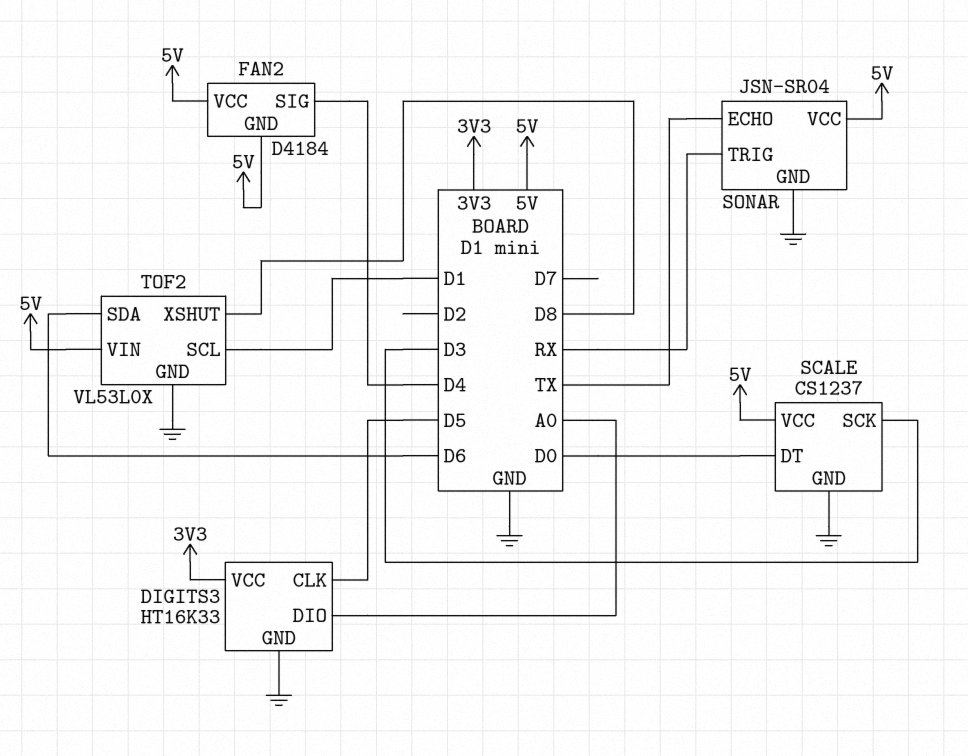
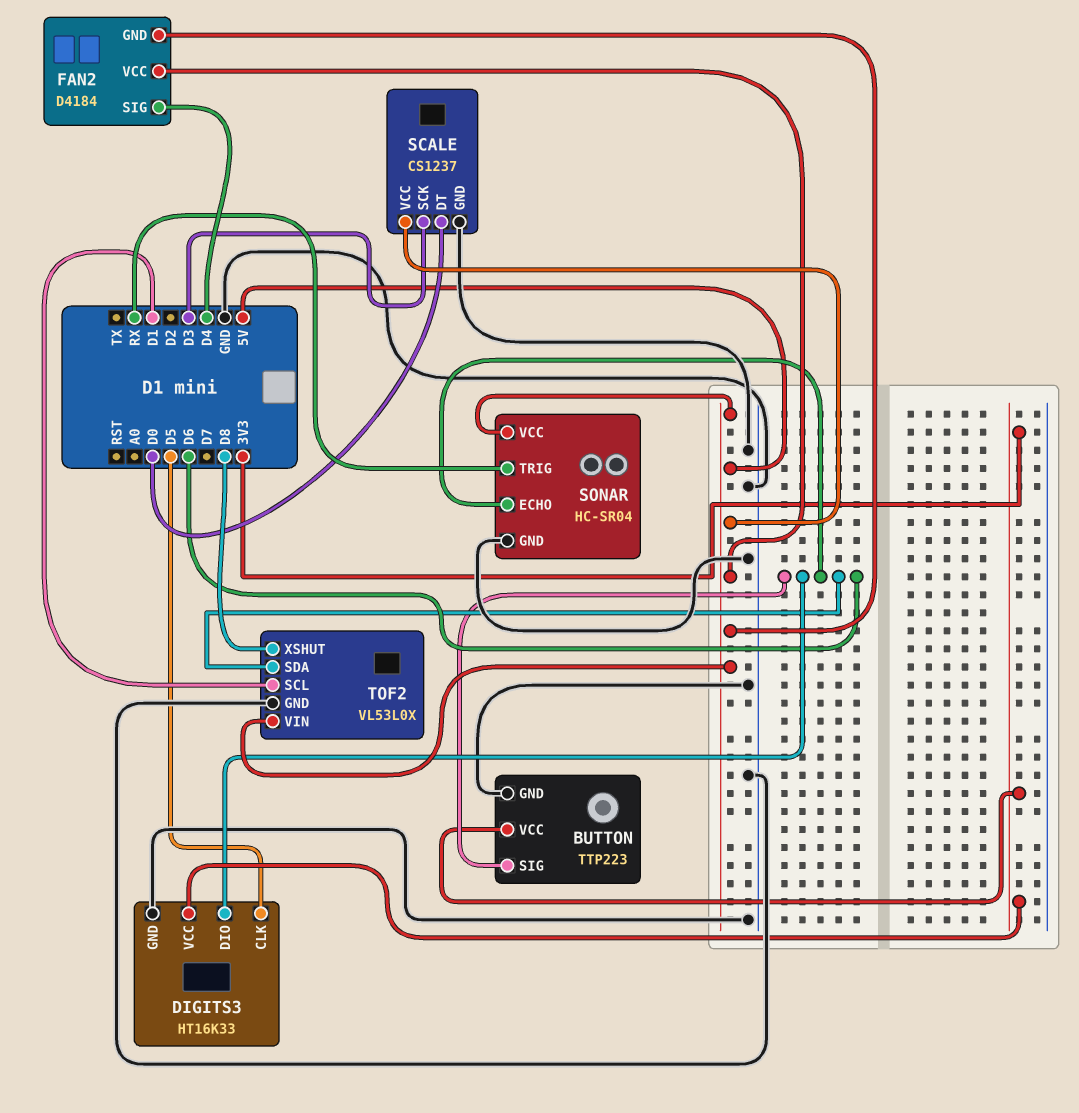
BUTTON: none -> TTP223
BUTTON pin GND: none -> GND
BUTTON pin SIG: none -> D6
BUTTON pin VCC: none -> 3V3
DIGITS3 pin DIO: A0 -> D6
SONAR: JSN-SR04 -> HC-SR04
SONAR pin ECHO: TX -> D6

